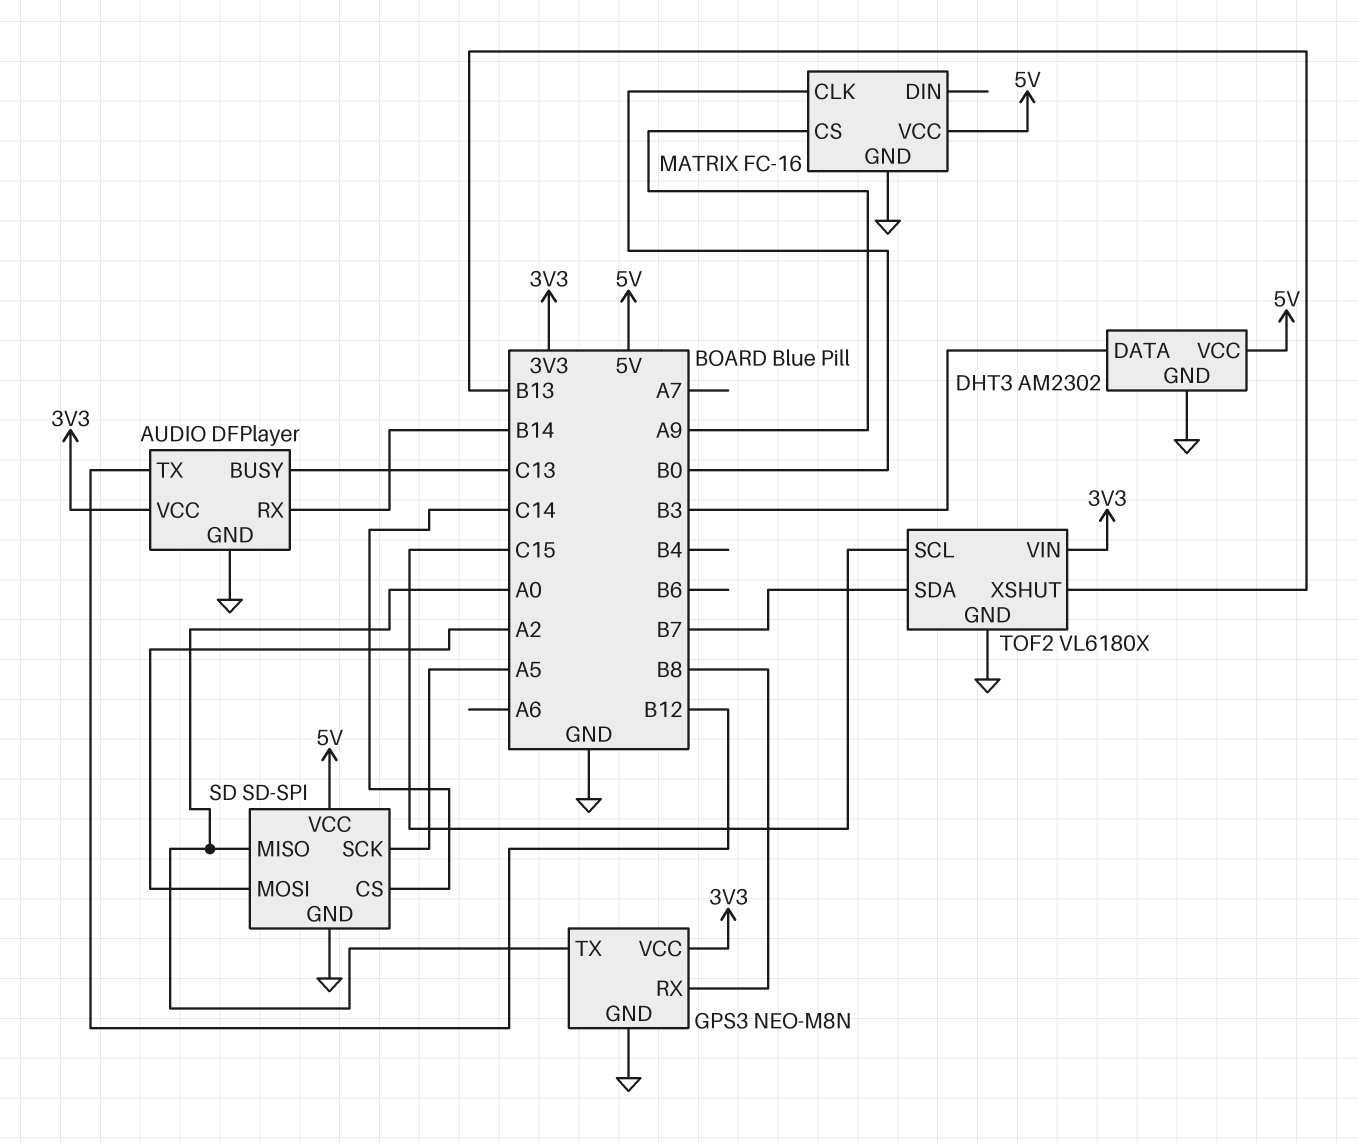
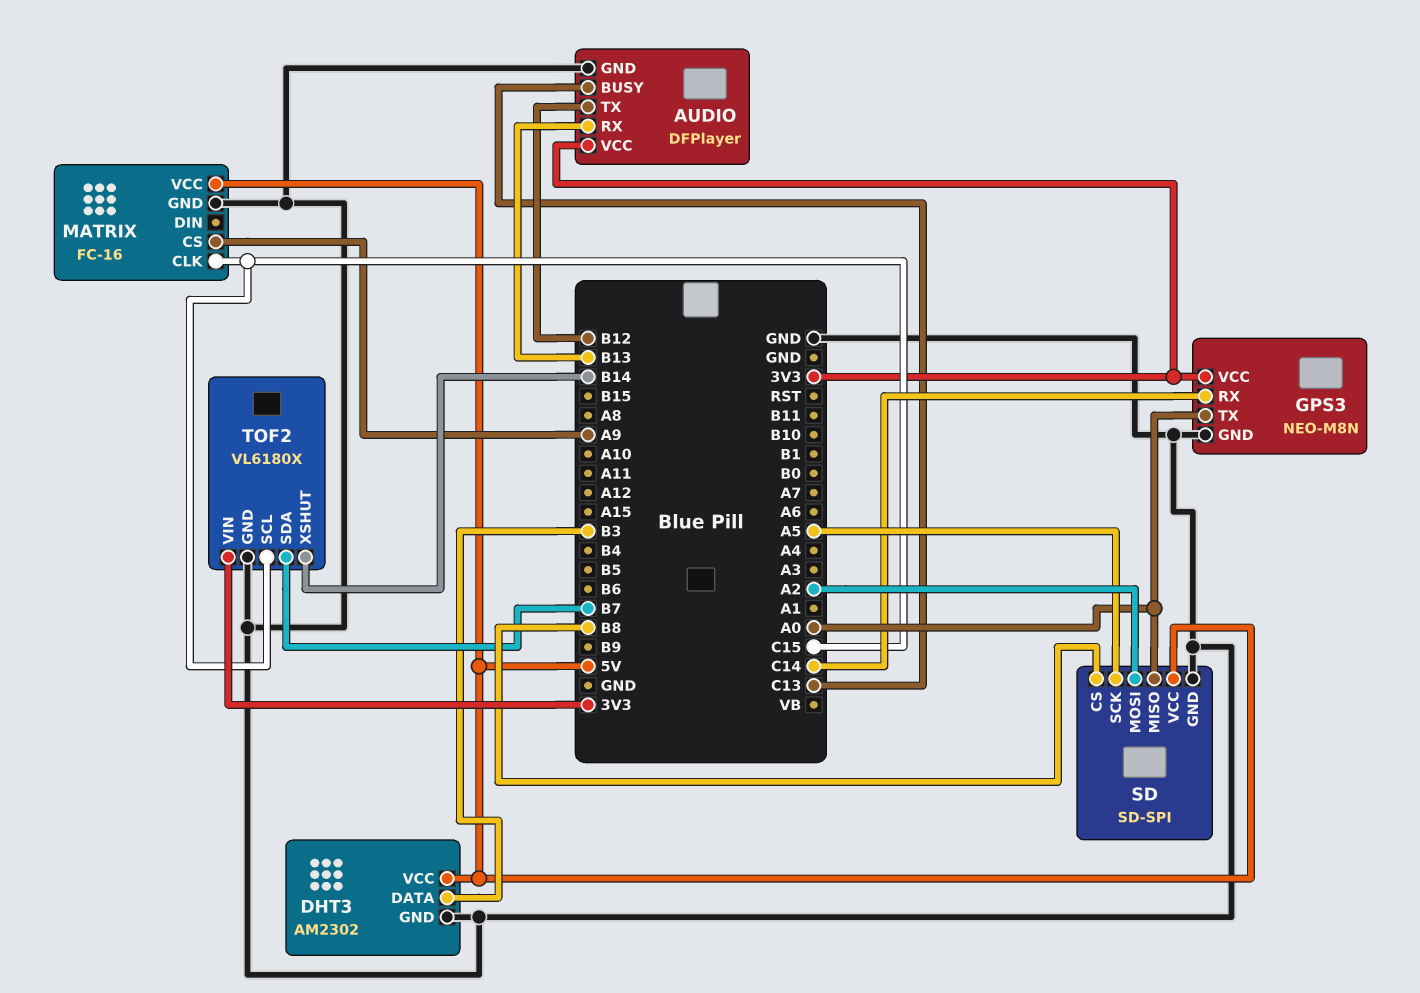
AUDIO pin RX: B14 -> B13
GPS3 pin RX: B8 -> C14
MATRIX pin CLK: B0 -> C15
SD pin CS: C14 -> B8
TOF2 pin XSHUT: B13 -> B14

